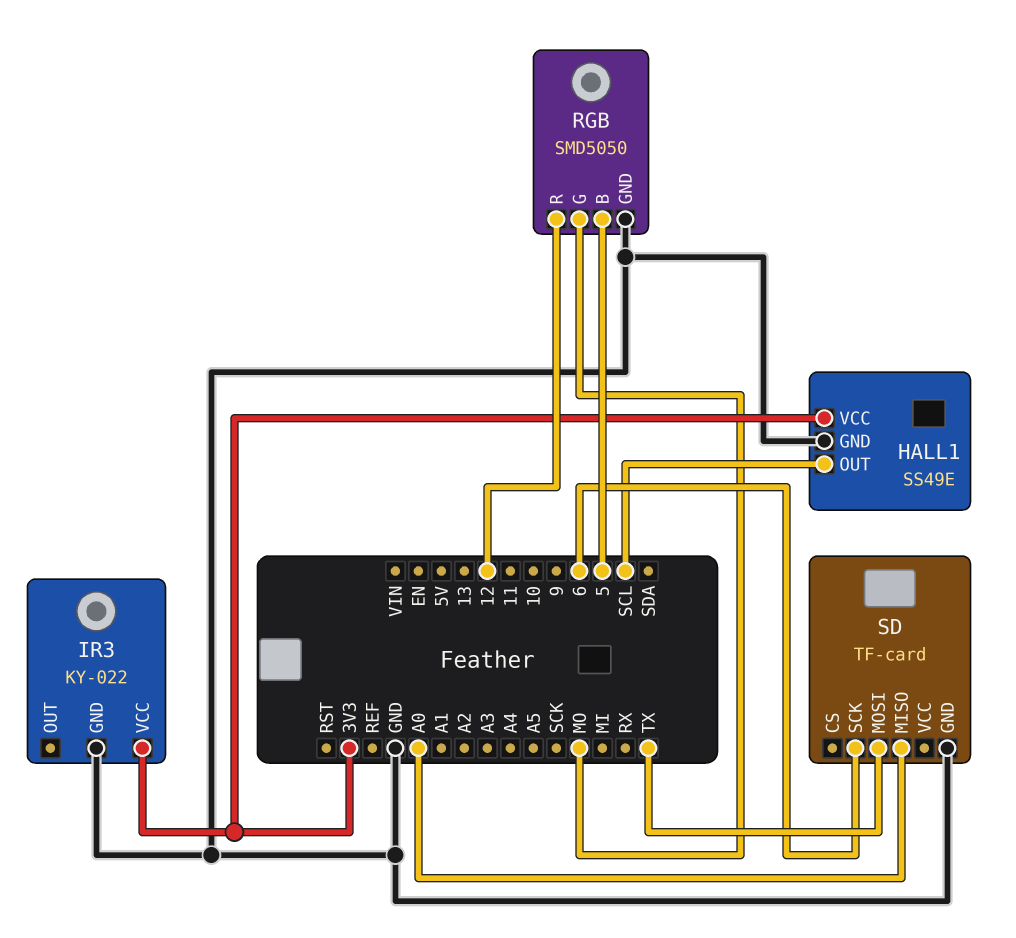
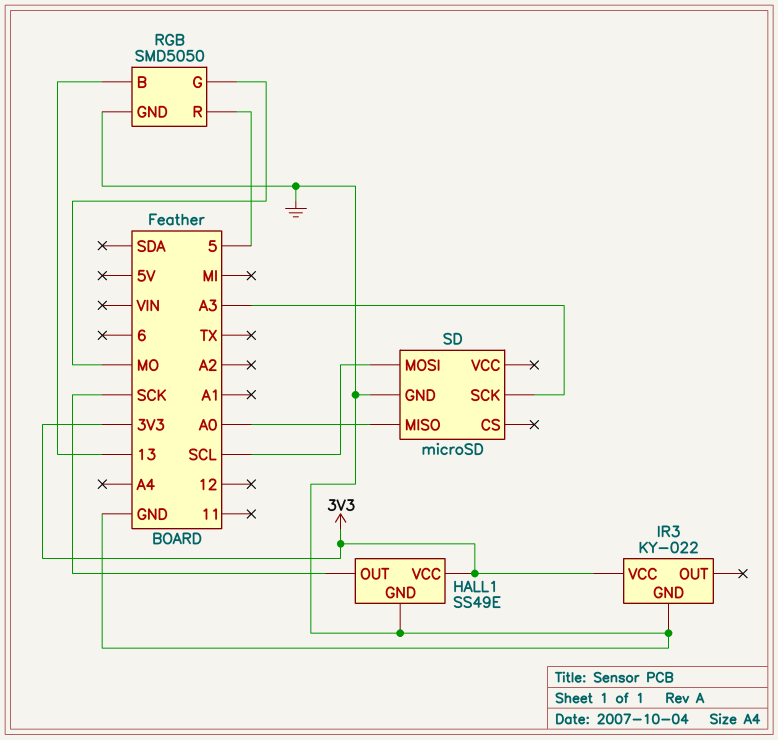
HALL1 pin OUT: SCL -> SCK
RGB pin B: 5 -> 13
RGB pin R: 12 -> 5
SD: TF-card -> microSD
SD pin MOSI: TX -> SCL
SD pin SCK: 6 -> A3

